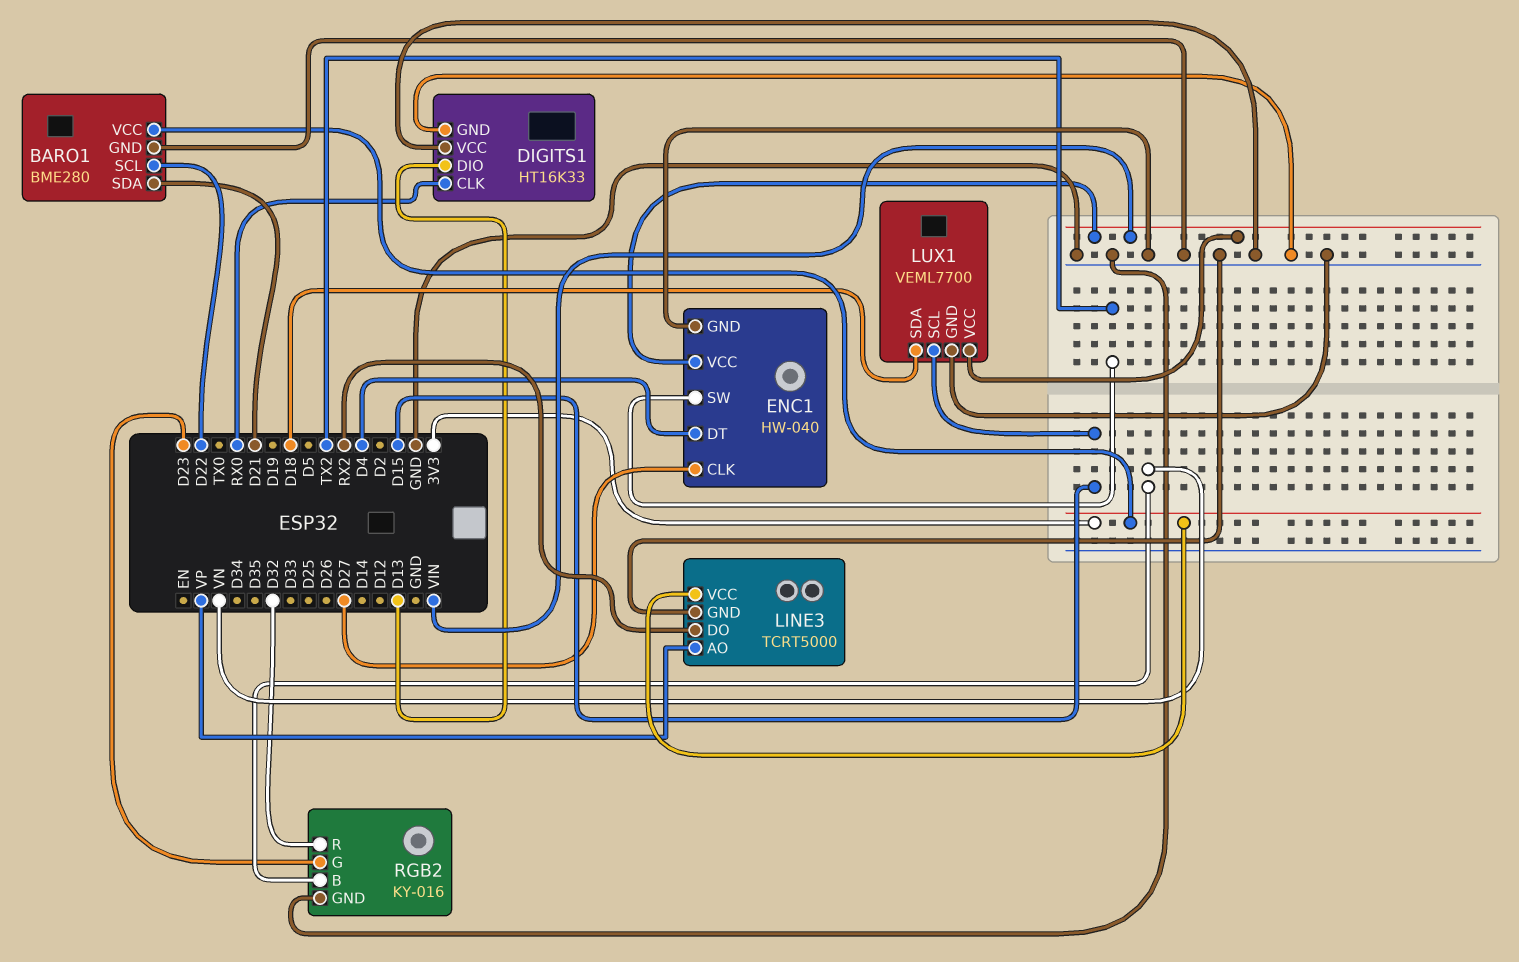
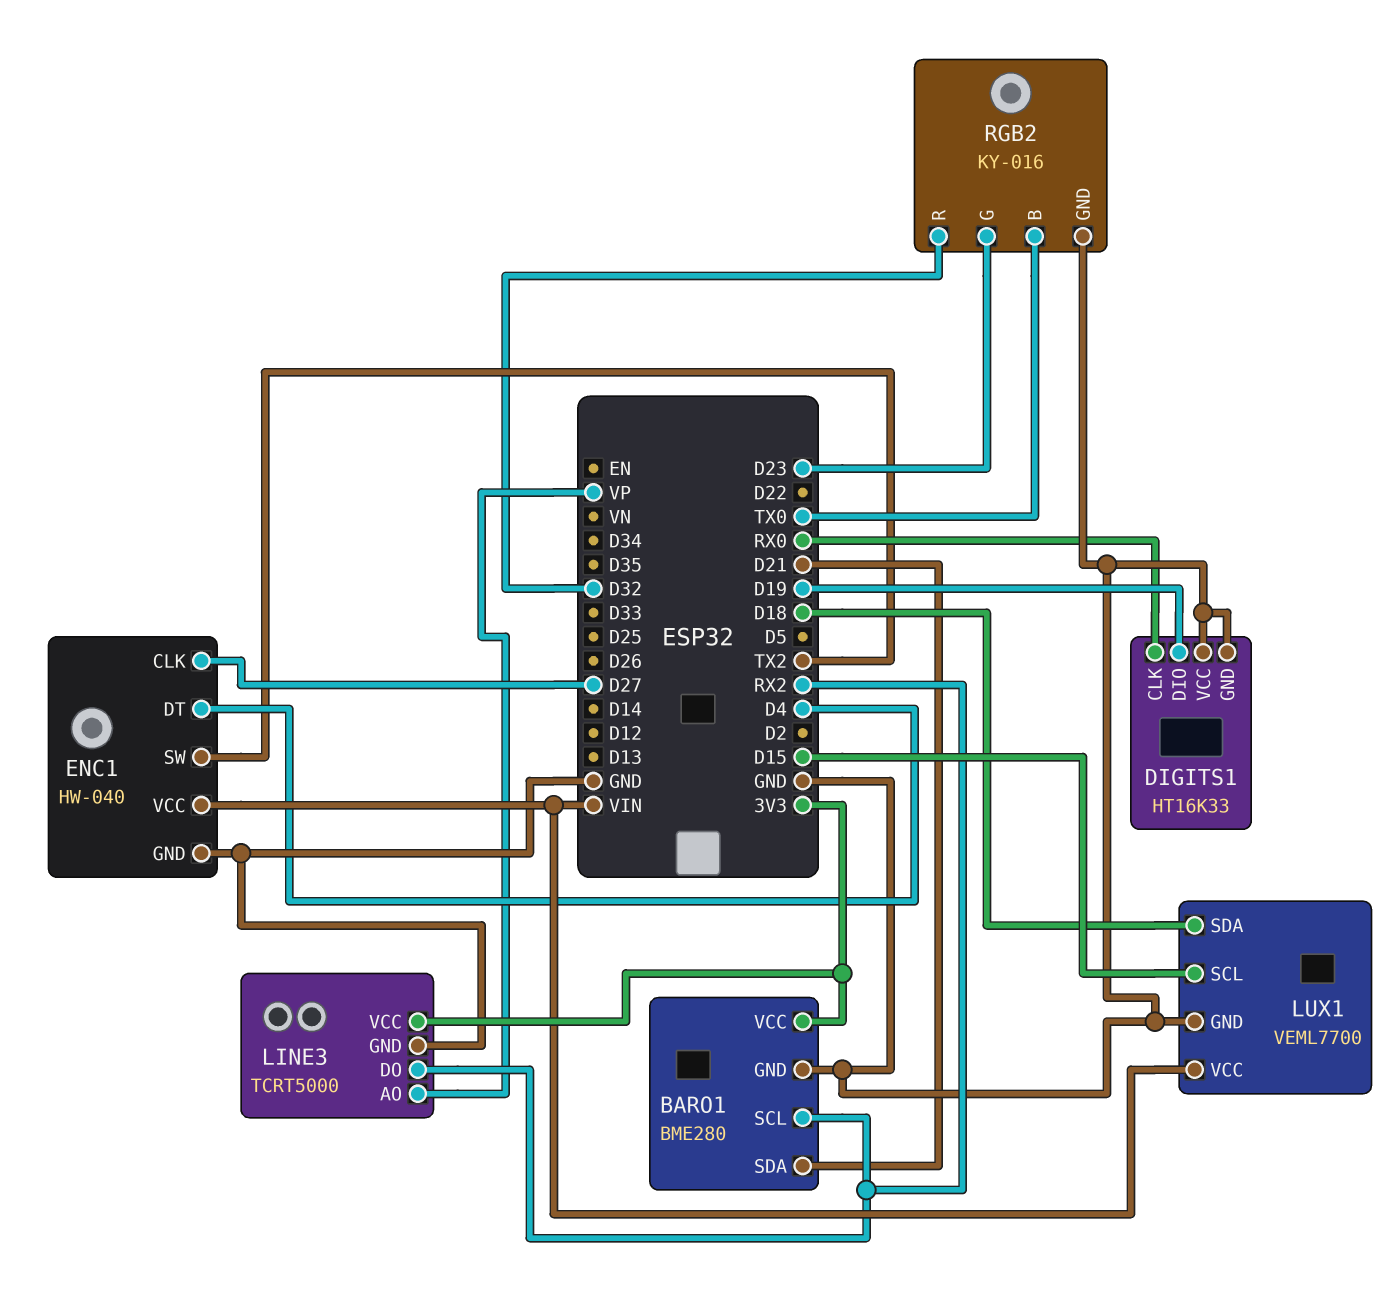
BARO1 pin SCL: D22 -> RX2
DIGITS1 pin DIO: D13 -> D19
RGB2 pin B: VN -> TX0

